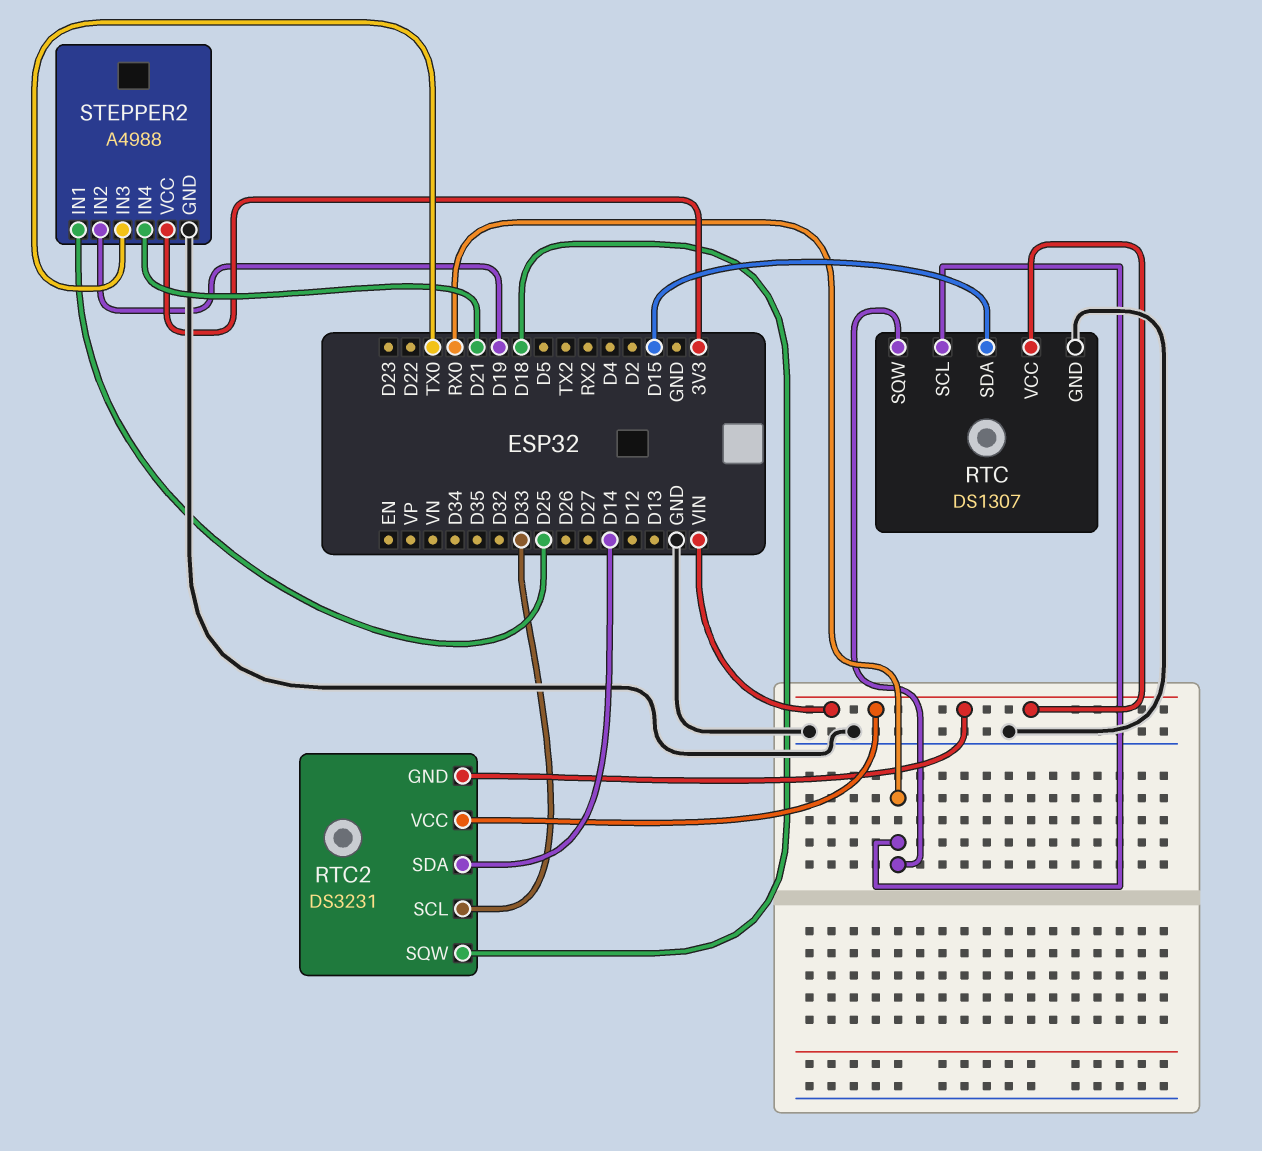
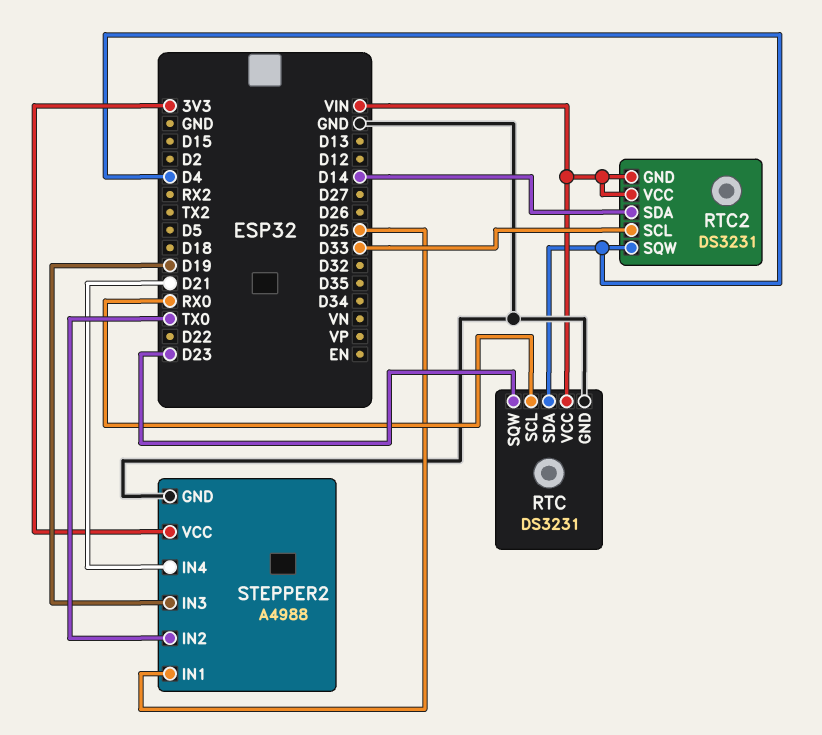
RTC: DS1307 -> DS3231
RTC pin SDA: D15 -> D4
RTC pin SQW: RX0 -> D23
RTC2 pin SQW: D18 -> D4
STEPPER2 pin IN2: D19 -> TX0
STEPPER2 pin IN3: TX0 -> D19

